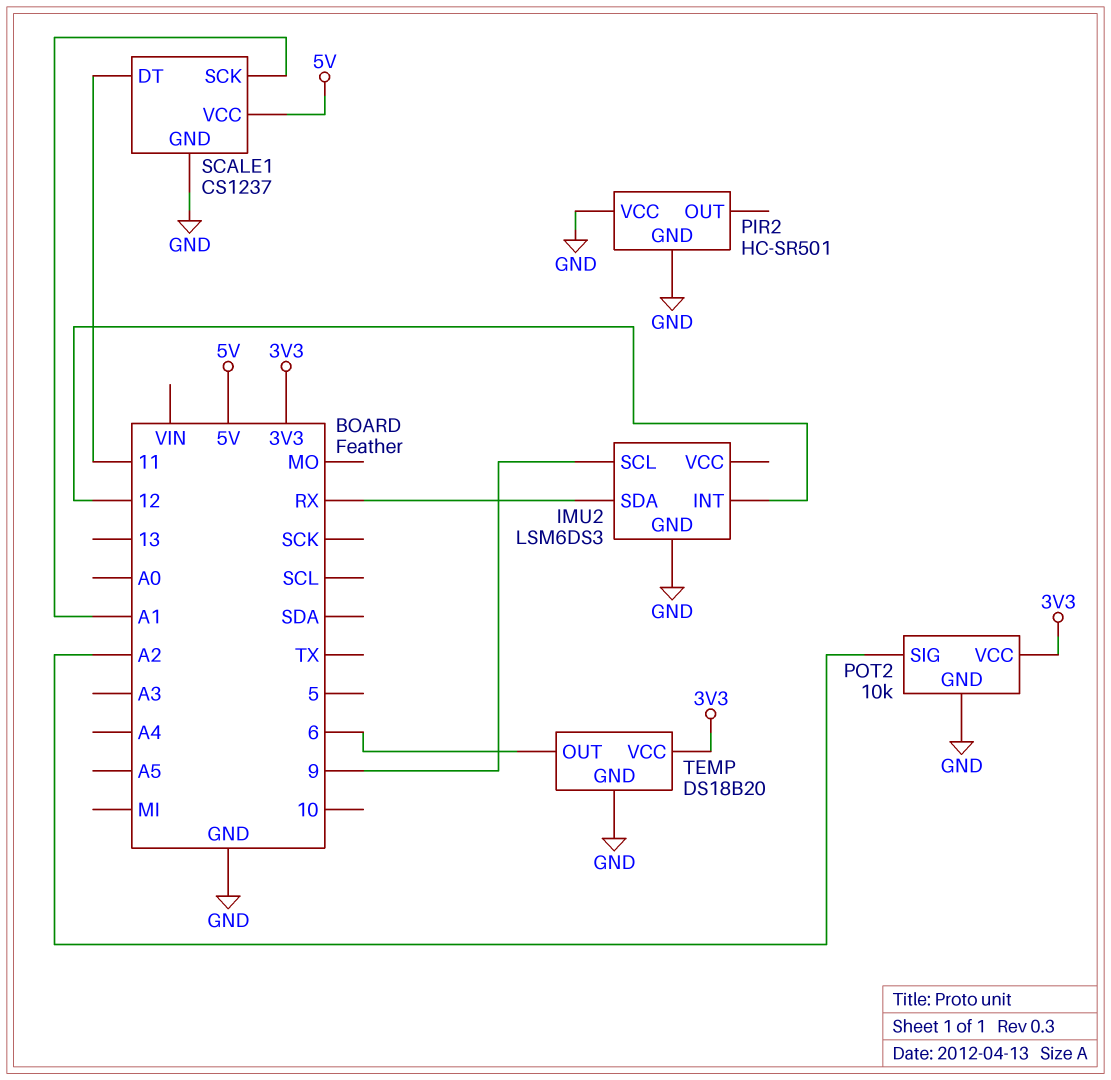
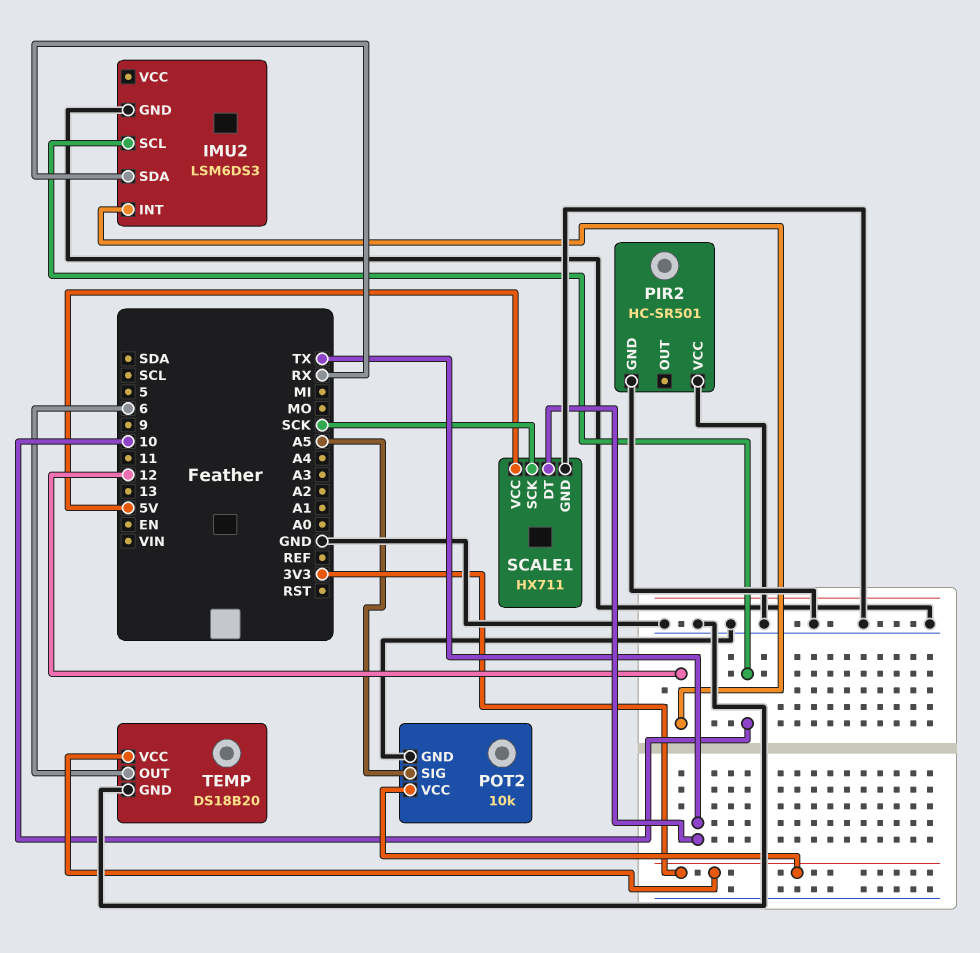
IMU2 pin SCL: 9 -> 10
POT2 pin SIG: A2 -> A5
SCALE1: CS1237 -> HX711
SCALE1 pin DT: 11 -> TX
SCALE1 pin SCK: A1 -> SCK

